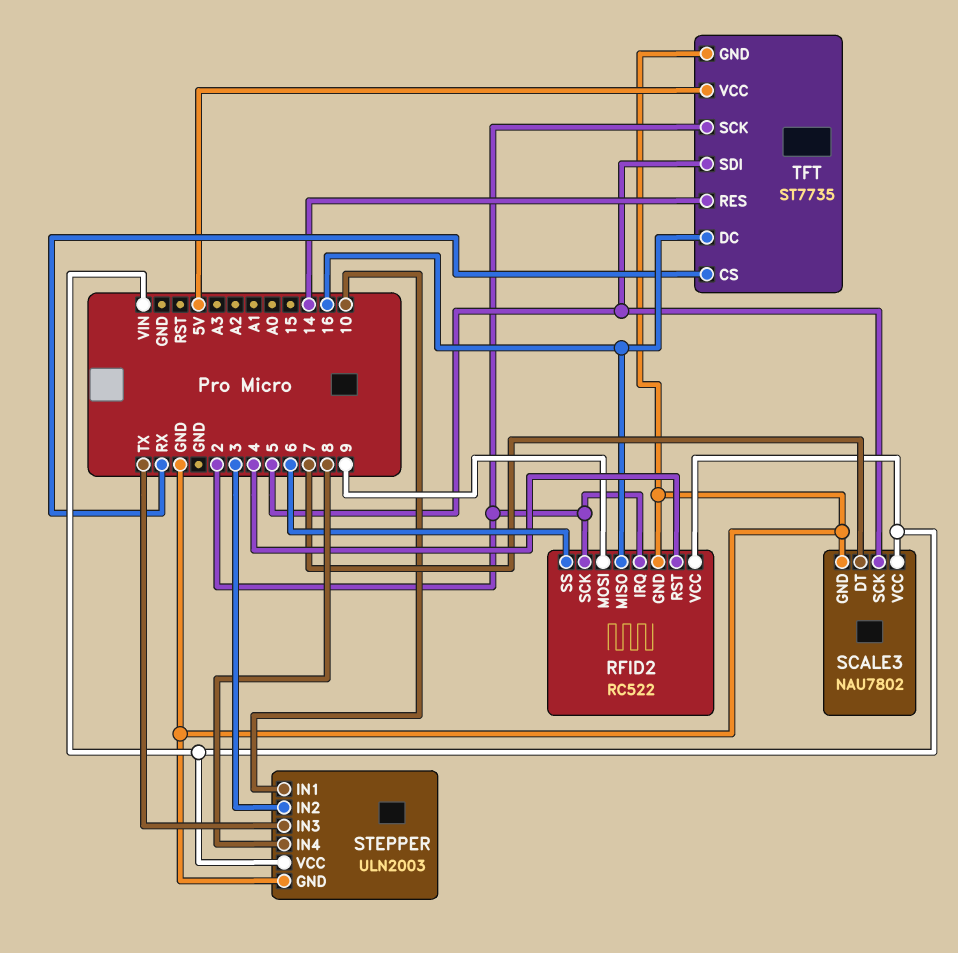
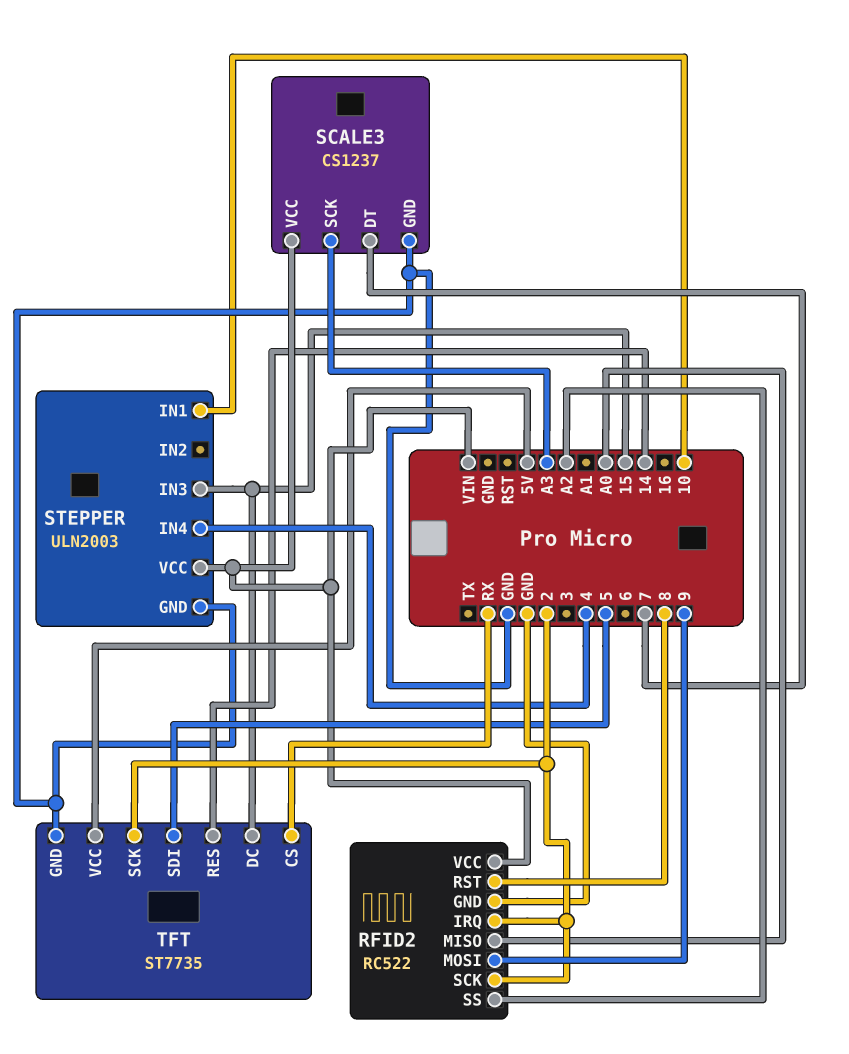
RFID2 pin MISO: 16 -> A0
RFID2 pin RST: 4 -> 8
RFID2 pin SS: 6 -> A2
SCALE3: NAU7802 -> CS1237
SCALE3 pin SCK: 5 -> A3
STEPPER pin IN2: 3 -> none
STEPPER pin IN3: TX -> 15
STEPPER pin IN4: 8 -> 4
TFT pin DC: 16 -> 15

